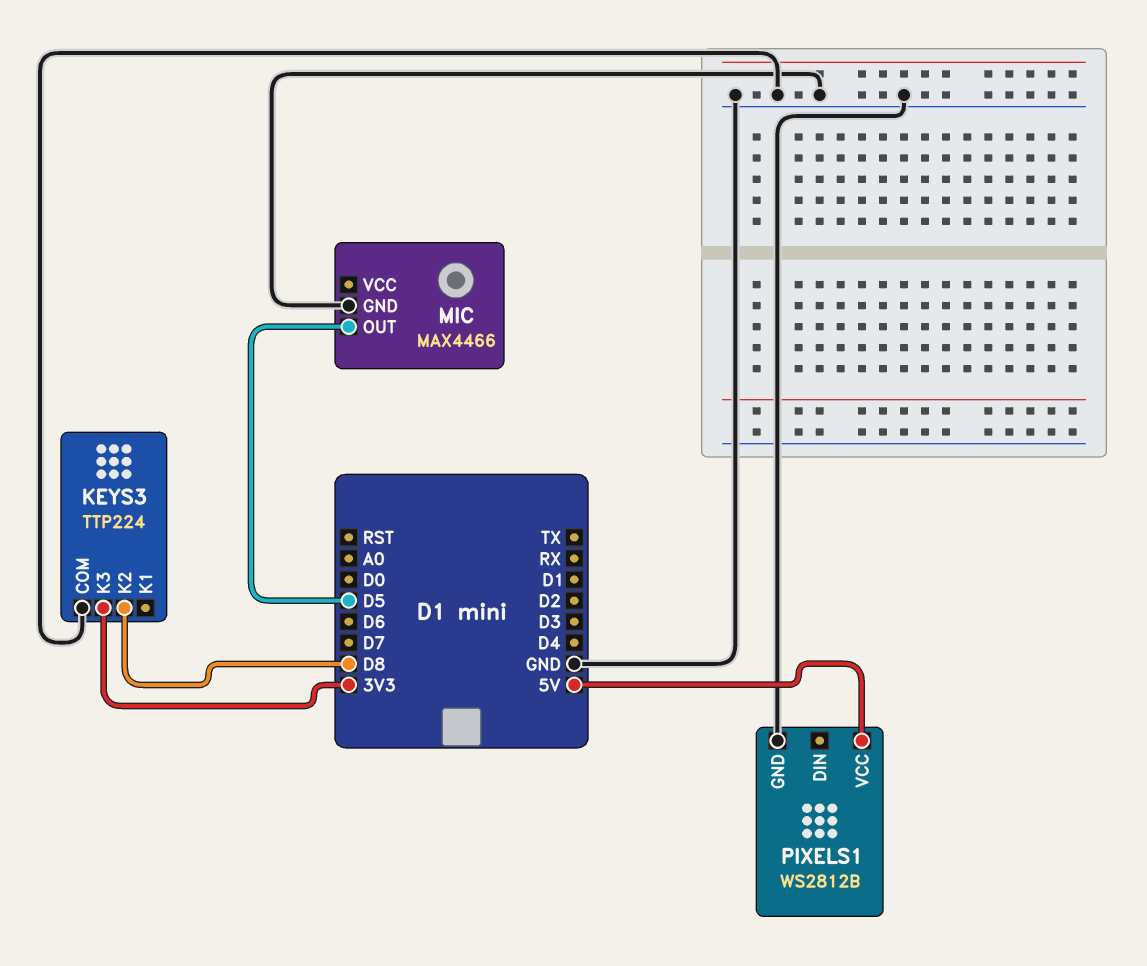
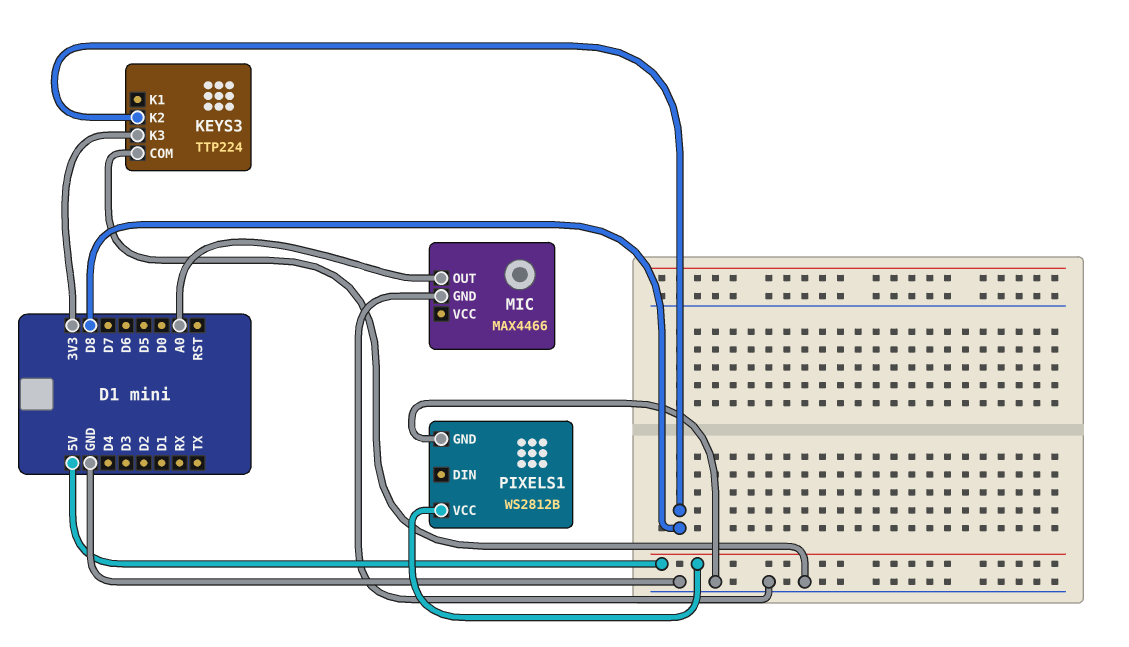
MIC pin OUT: D5 -> A0

